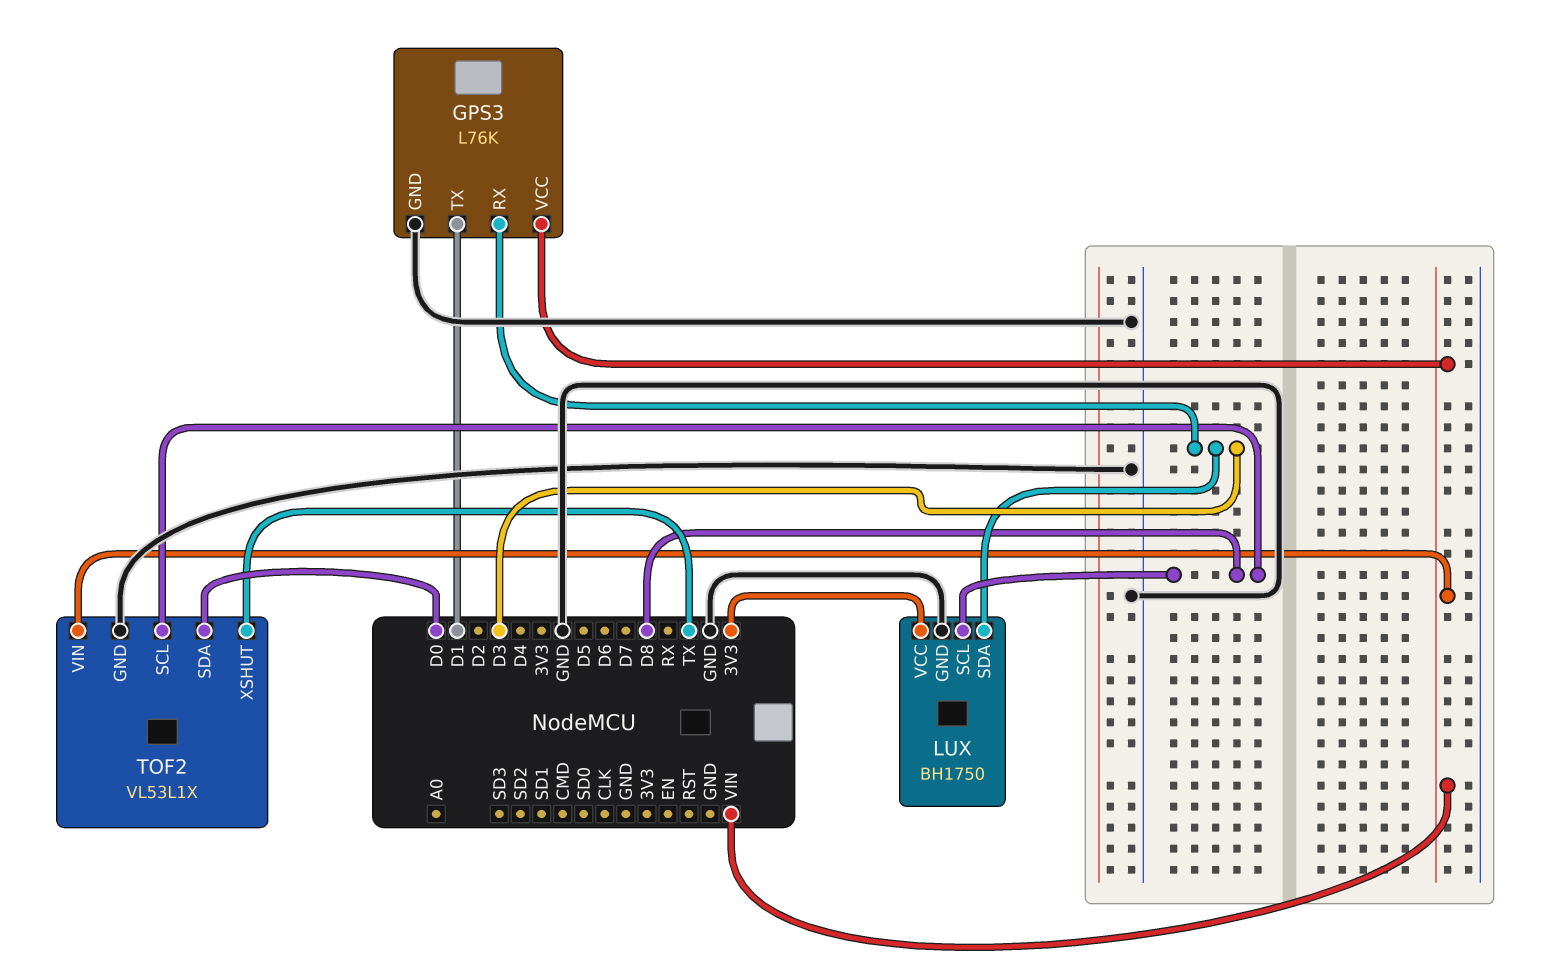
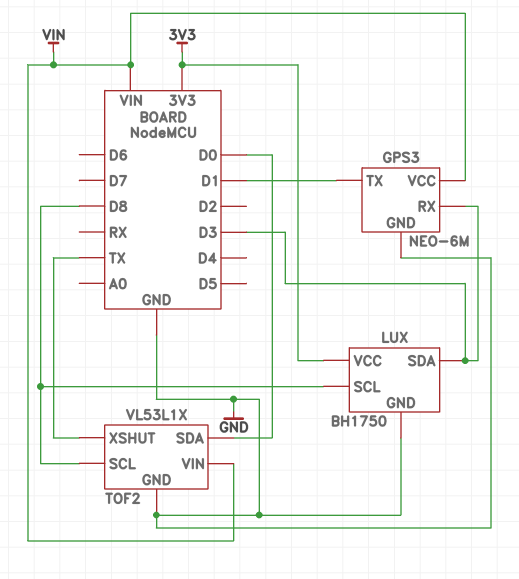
GPS3: L76K -> NEO-6M

